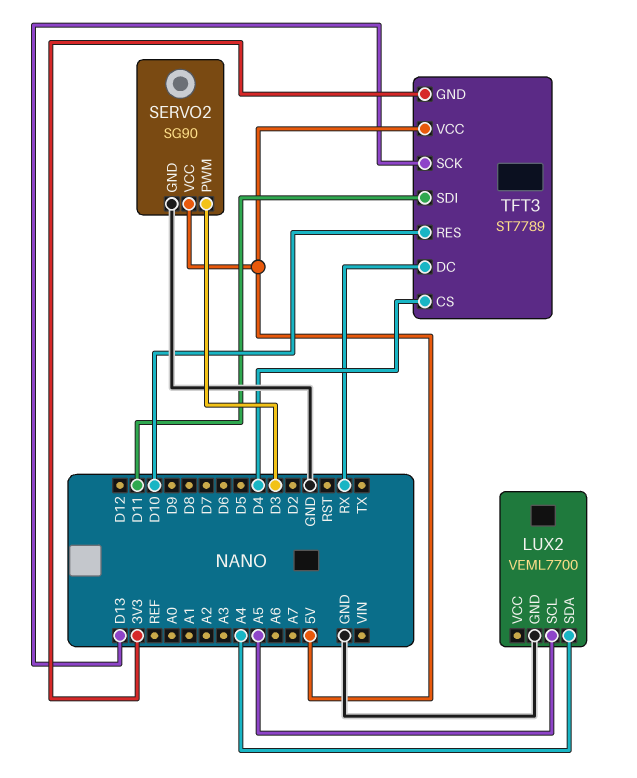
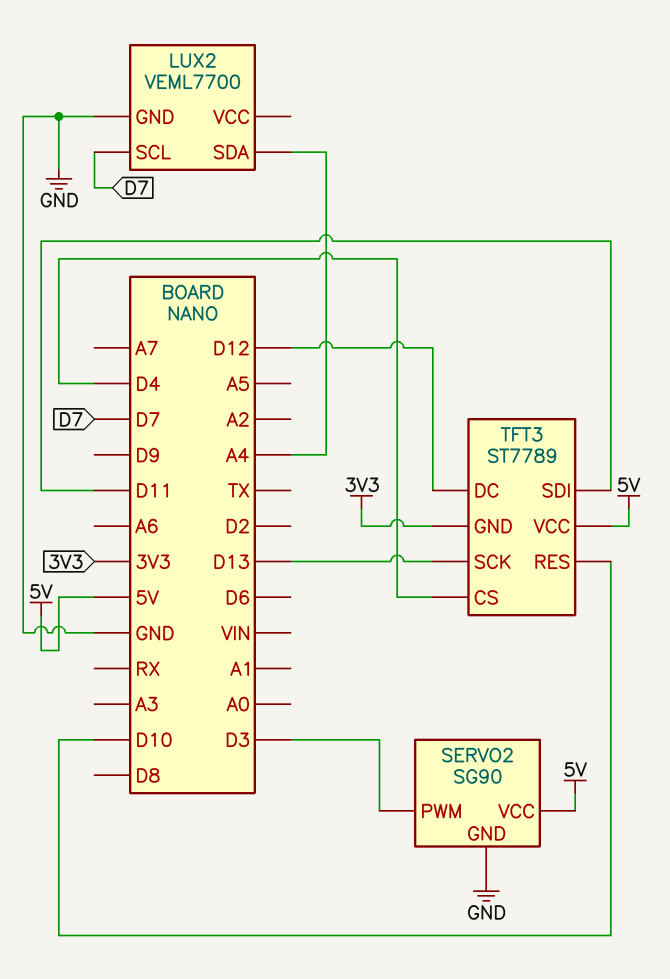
LUX2 pin SCL: A5 -> D7
TFT3 pin DC: RX -> D12

